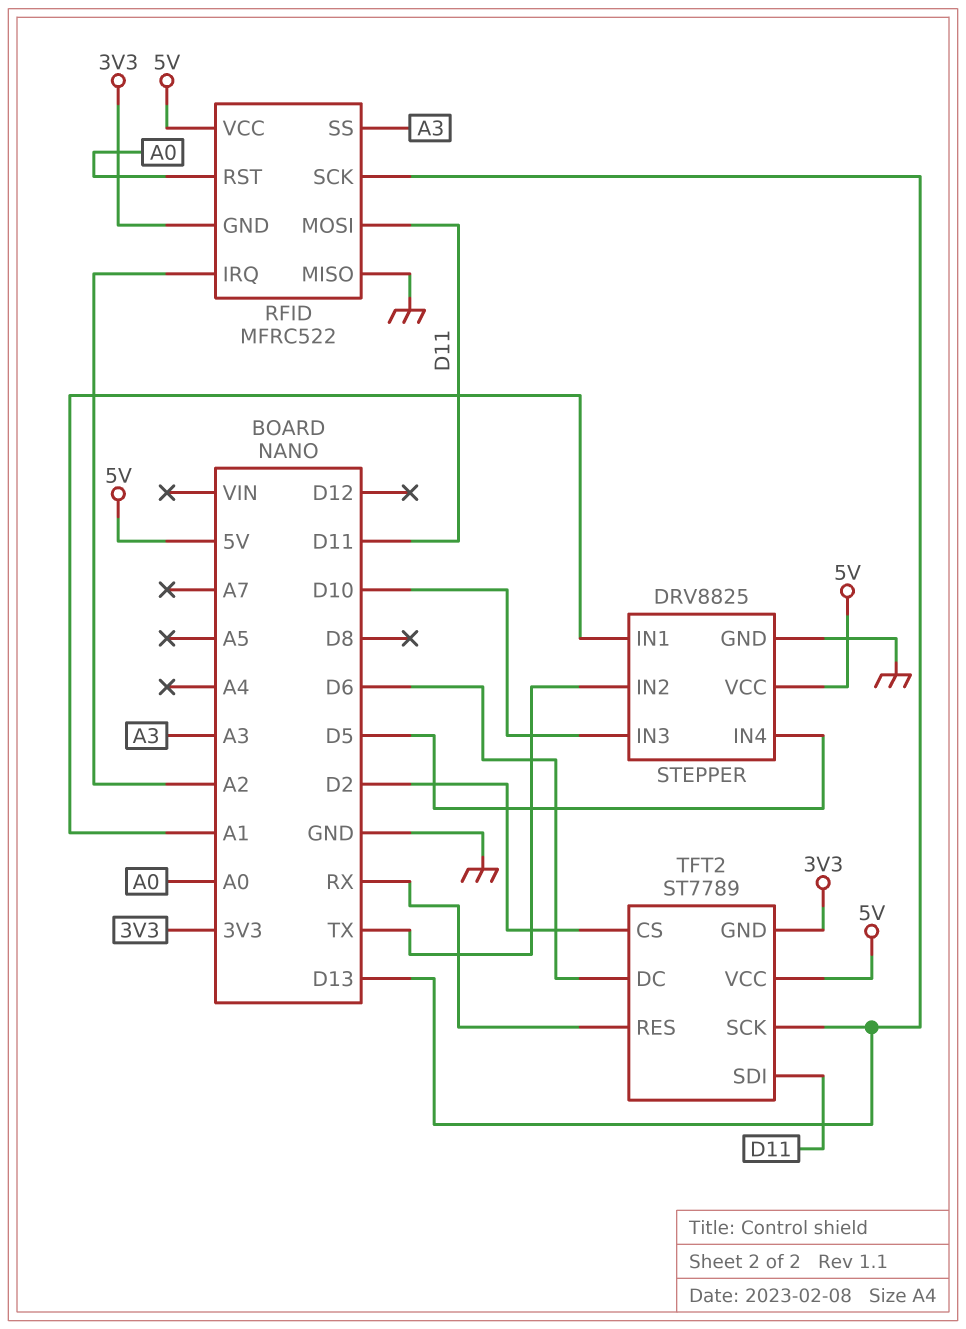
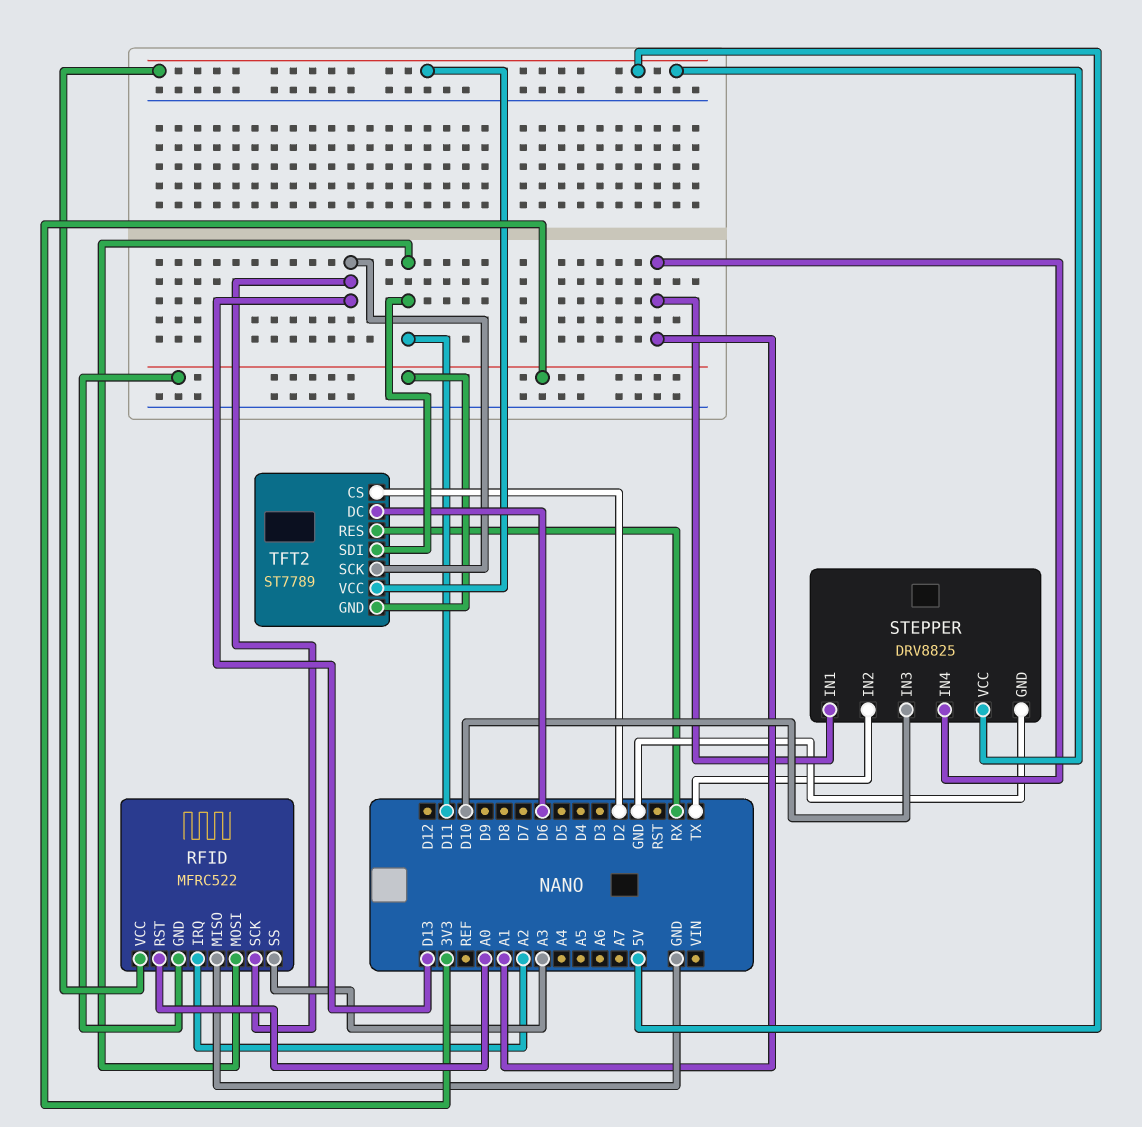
STEPPER pin IN4: D5 -> A1

